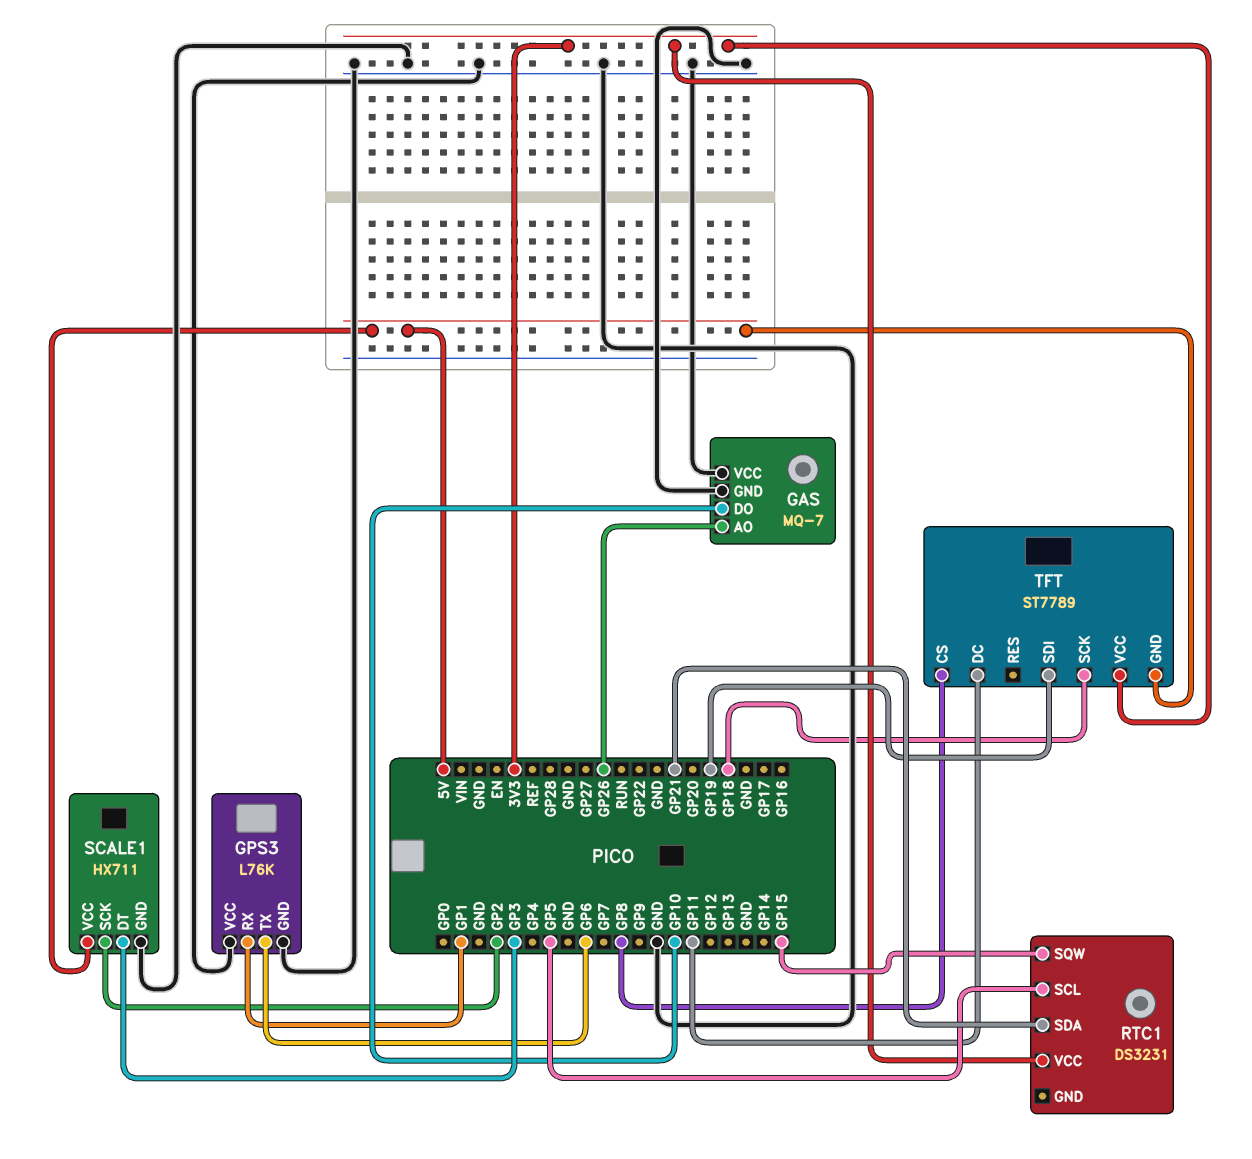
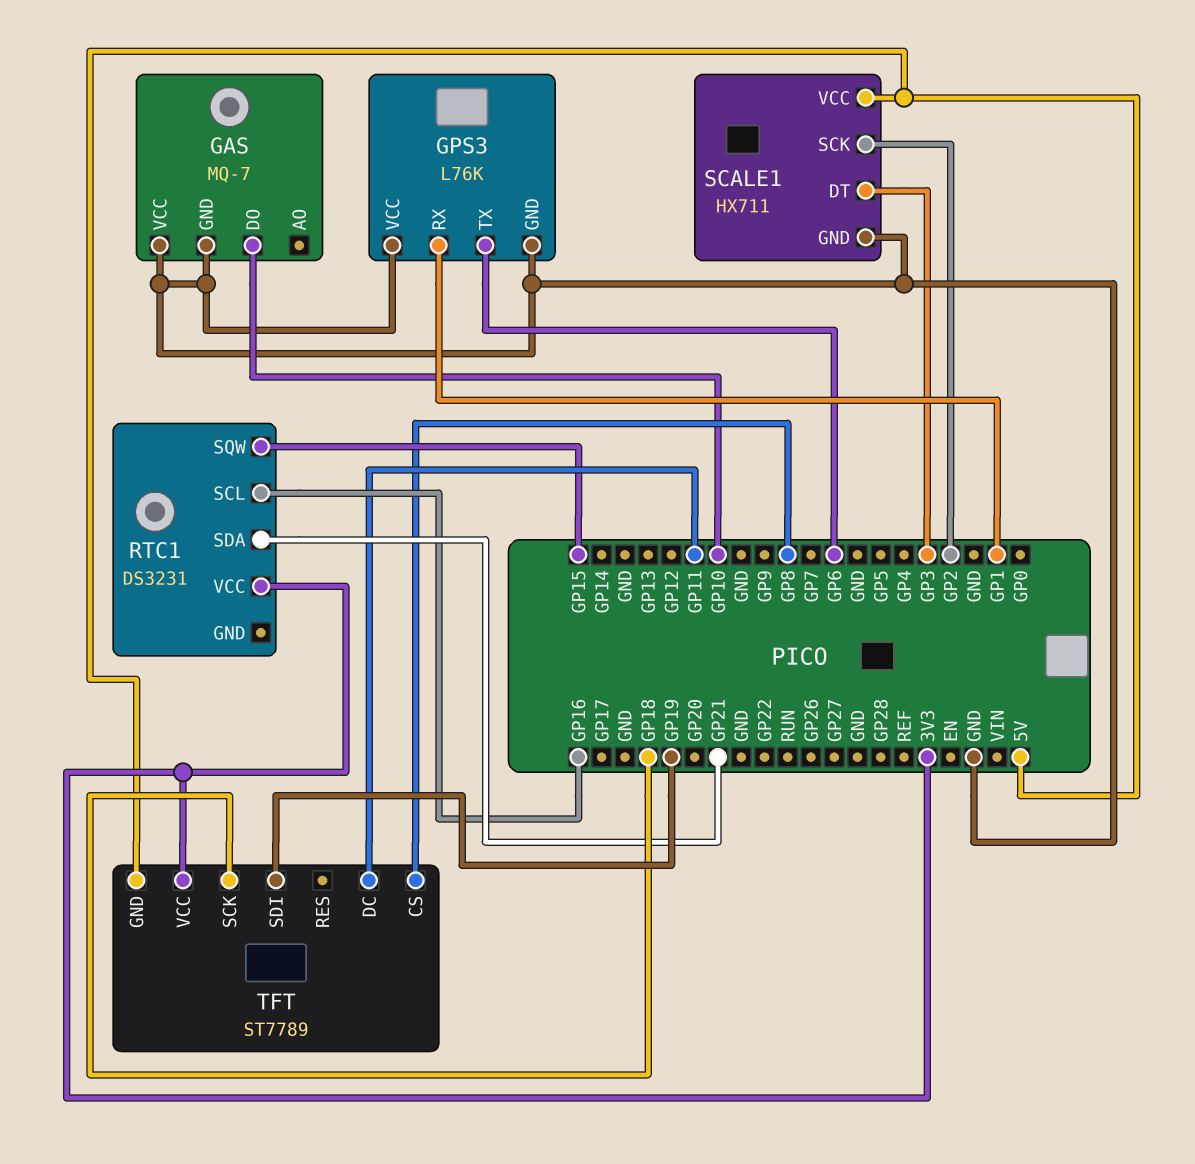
GAS pin AO: GP26 -> none
RTC1 pin SCL: GP5 -> GP16

